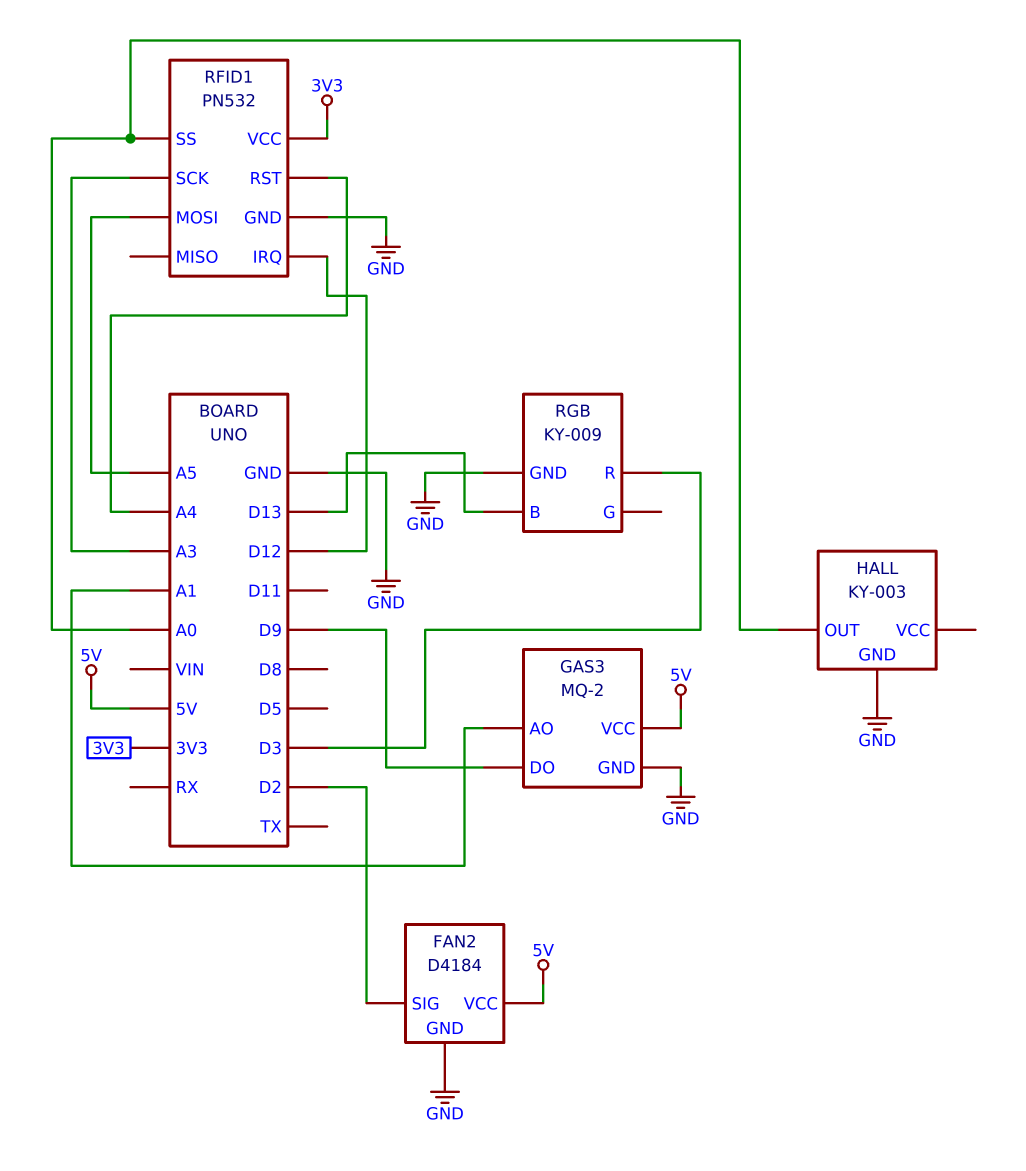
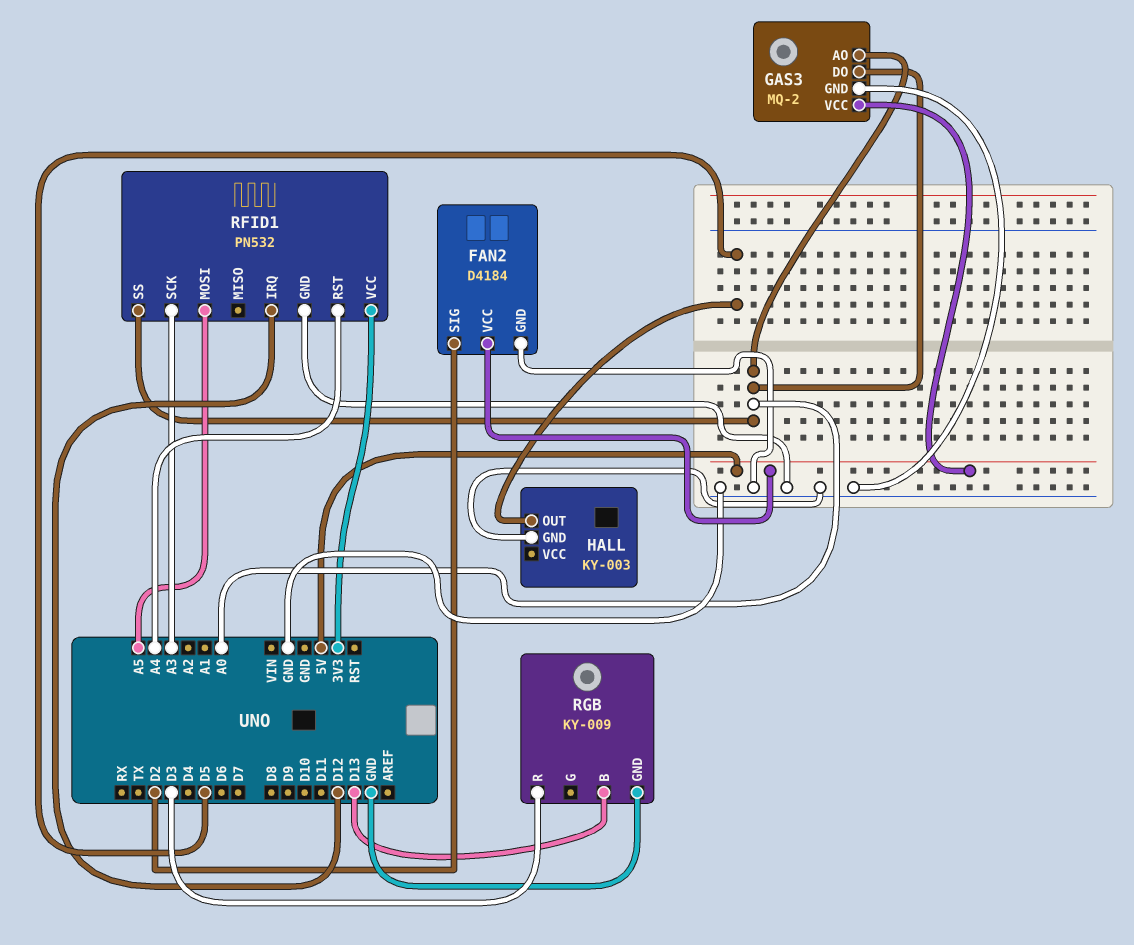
GAS3 pin AO: A1 -> A0
GAS3 pin DO: D9 -> A0
HALL pin OUT: A0 -> D5

